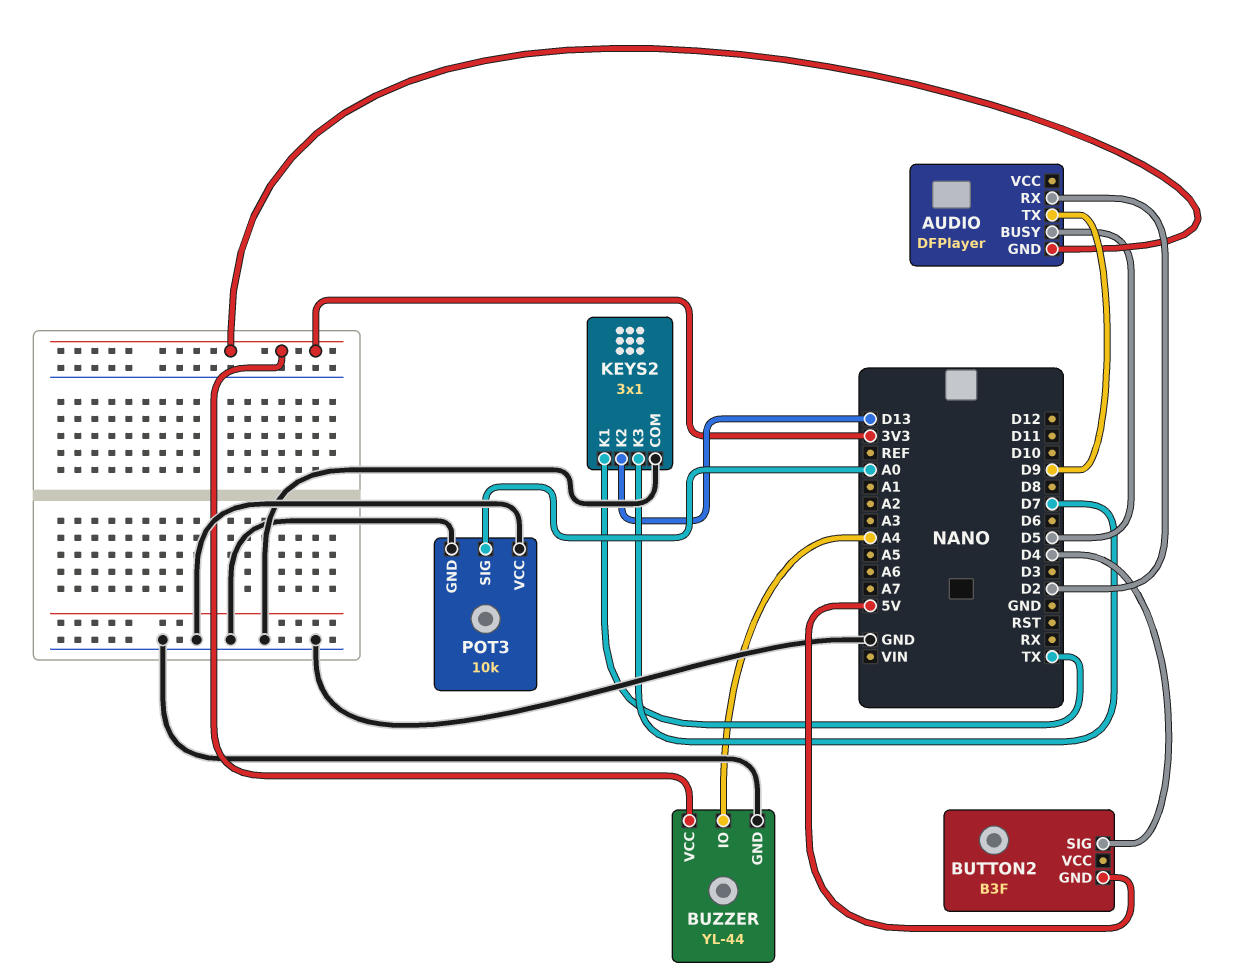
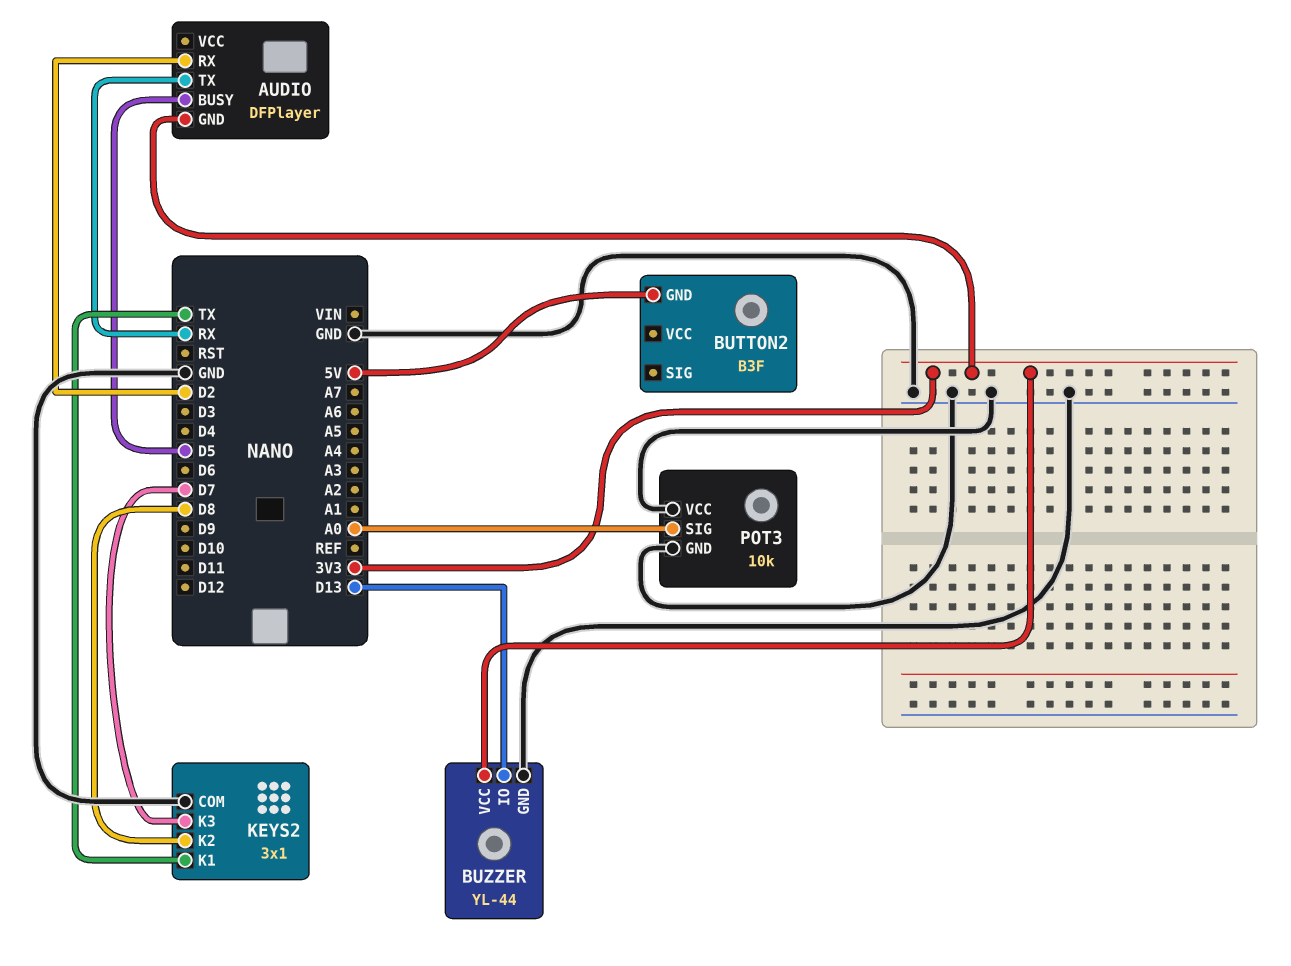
AUDIO pin TX: D9 -> RX
BUTTON2 pin SIG: D4 -> none
BUZZER pin IO: A4 -> D13
KEYS2 pin K2: D13 -> D8

